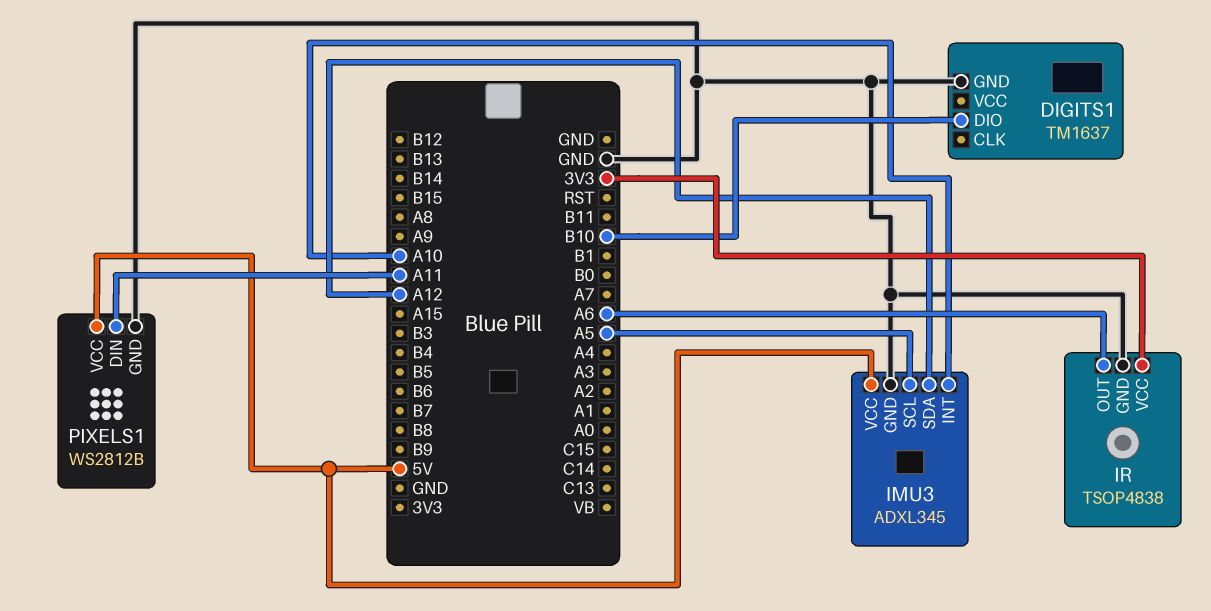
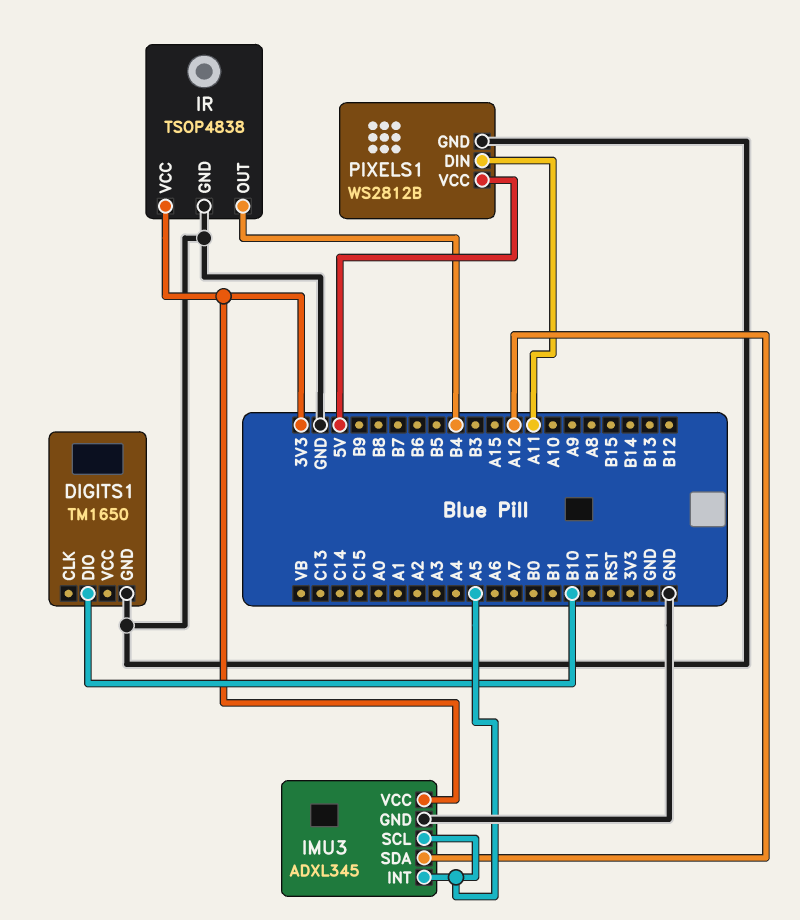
DIGITS1: TM1637 -> TM1650
IMU3 pin INT: A10 -> A5
IMU3 pin VCC: 5V -> 3V3
IR pin OUT: A6 -> B4

